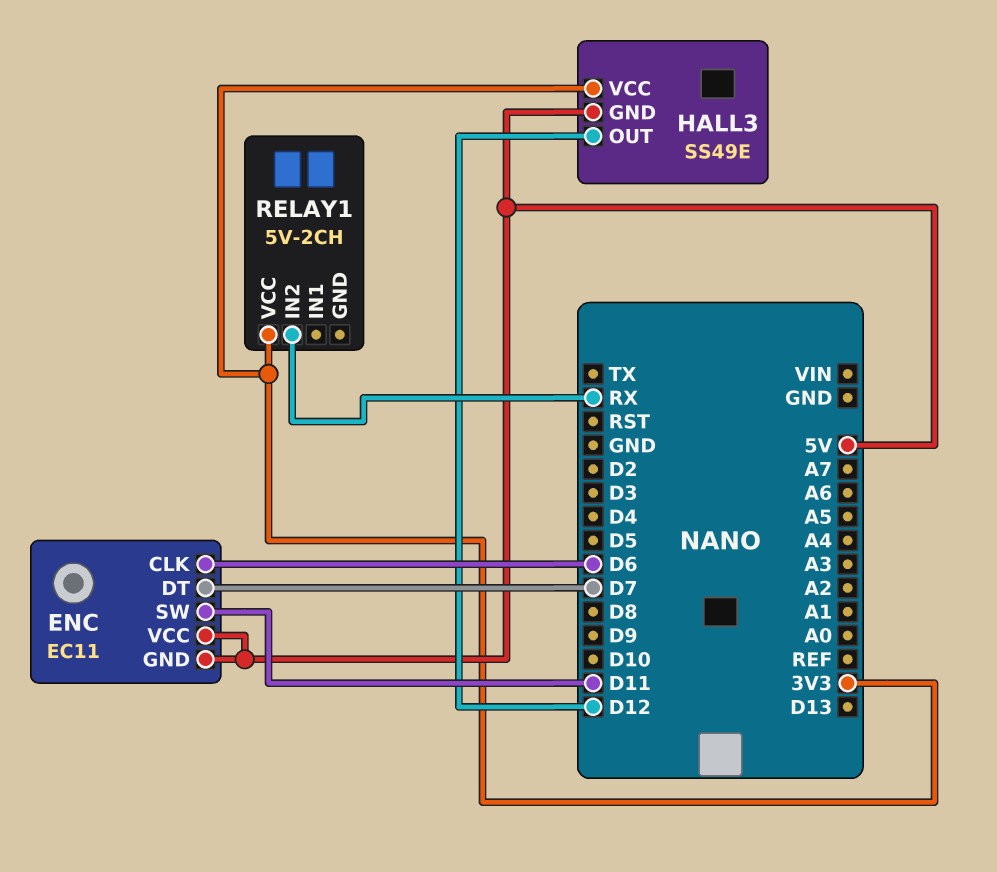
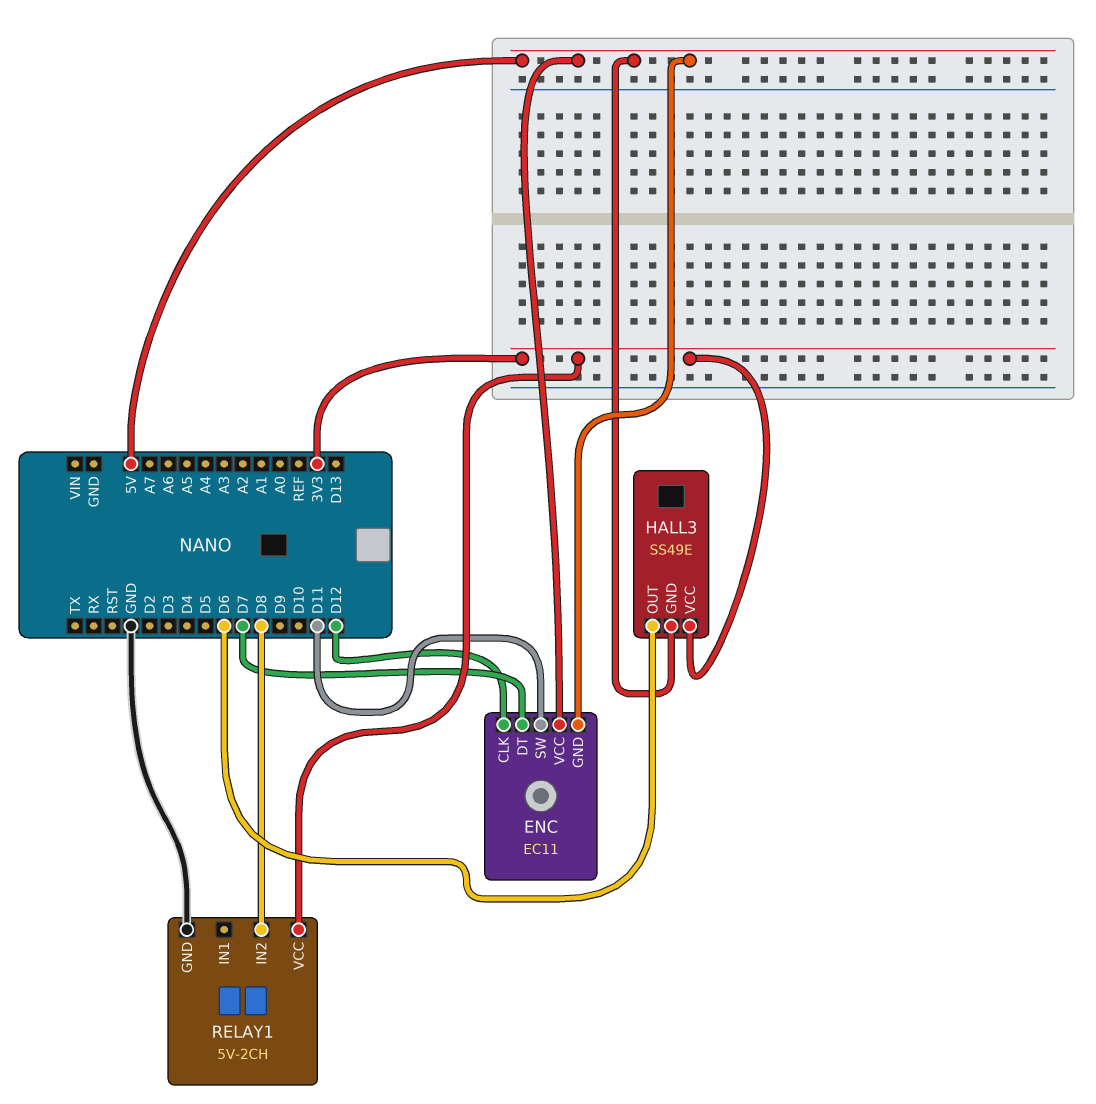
ENC pin CLK: D6 -> D12
HALL3 pin OUT: D12 -> D6
RELAY1 pin GND: none -> GND
RELAY1 pin IN2: RX -> D8

